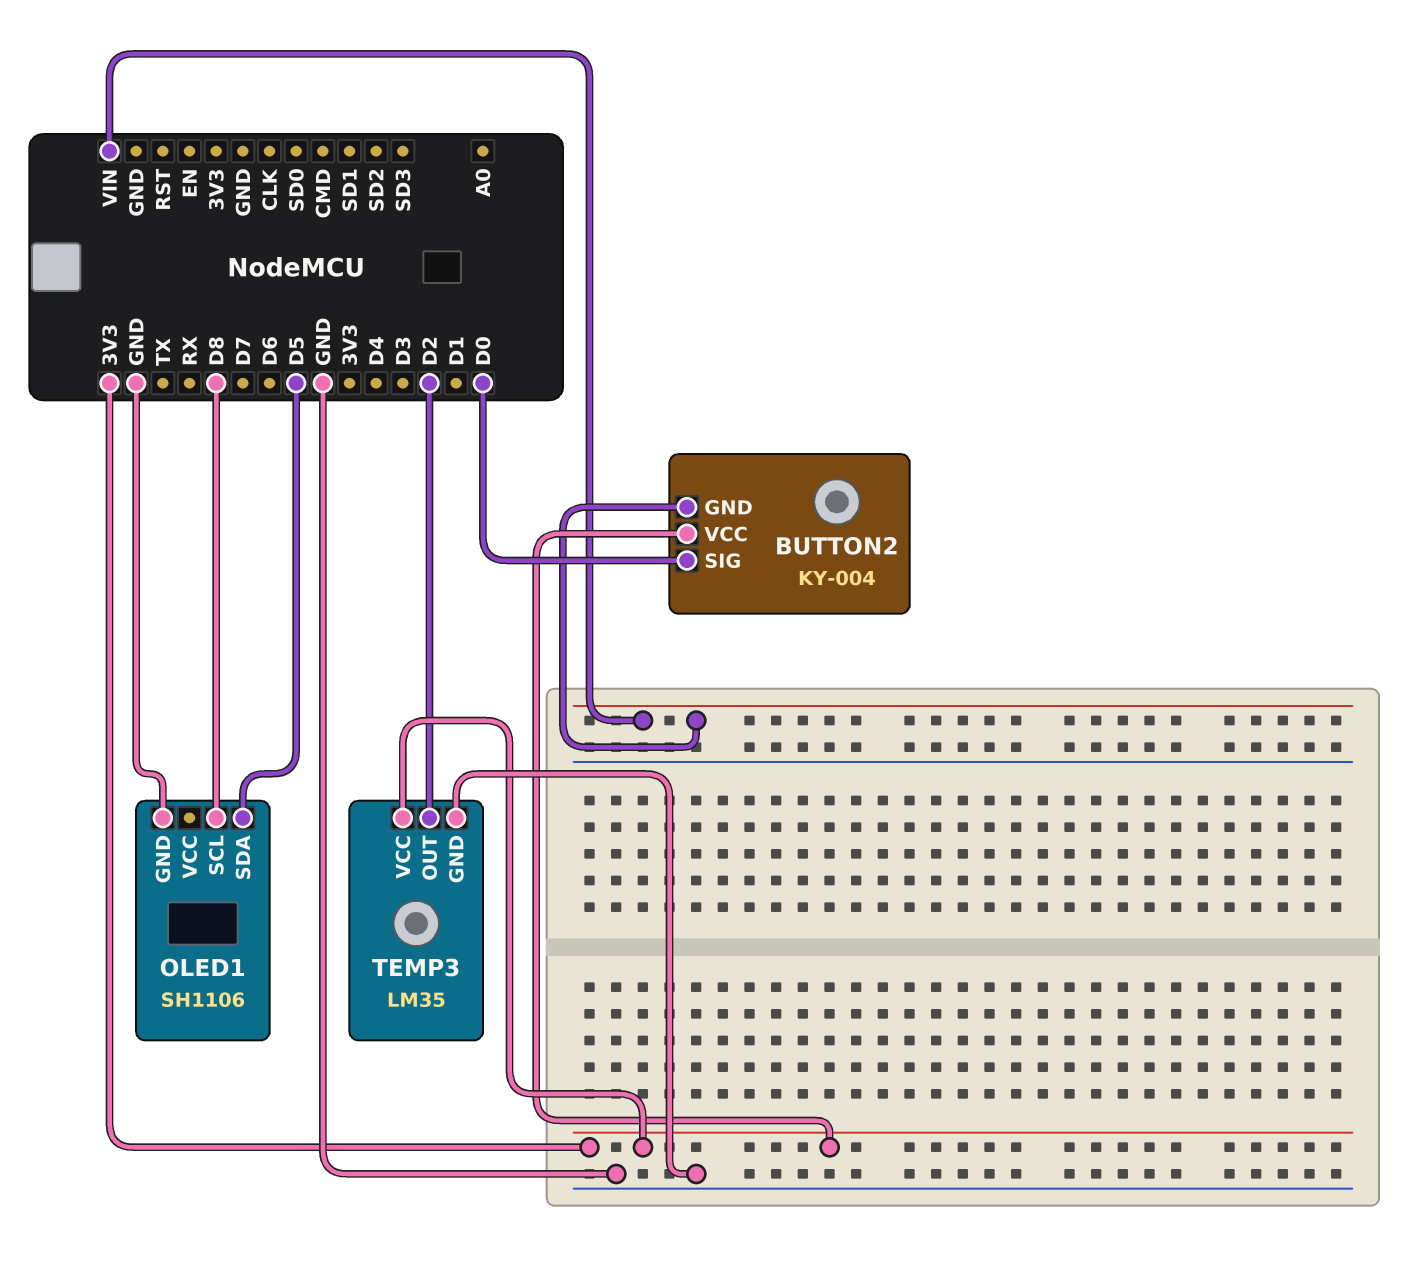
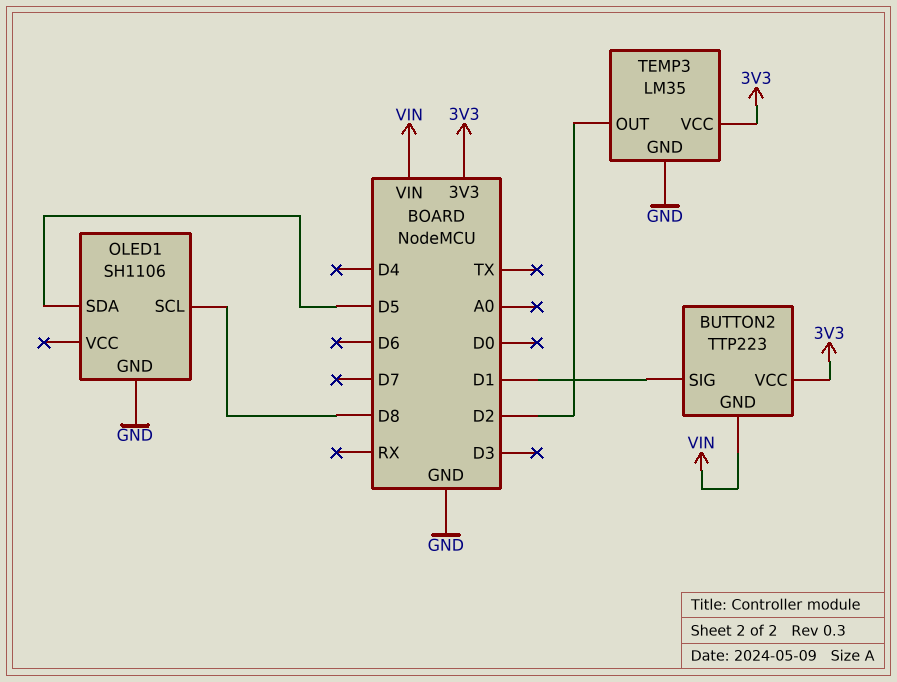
BUTTON2: KY-004 -> TTP223
BUTTON2 pin SIG: D0 -> D1

